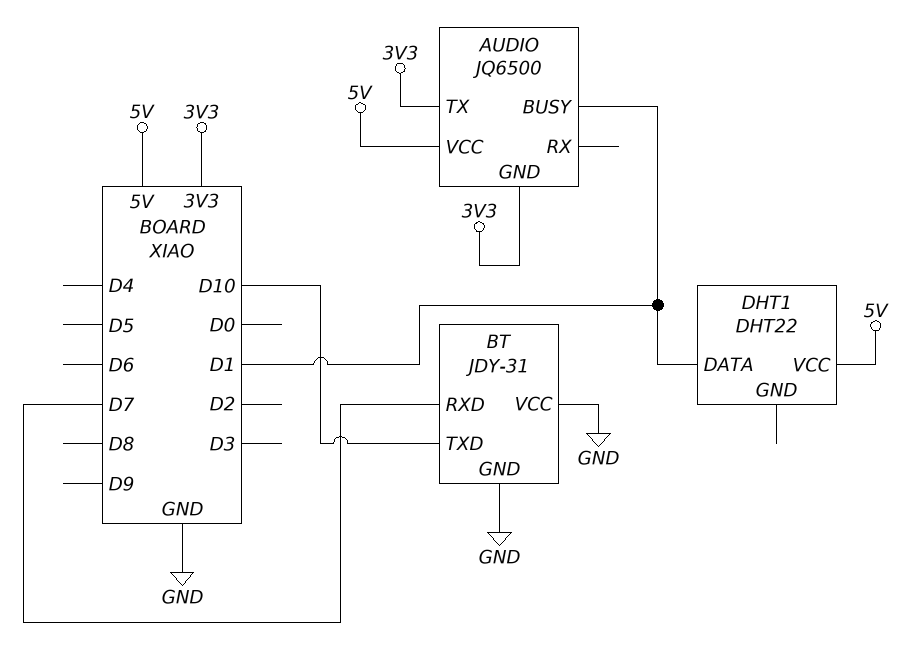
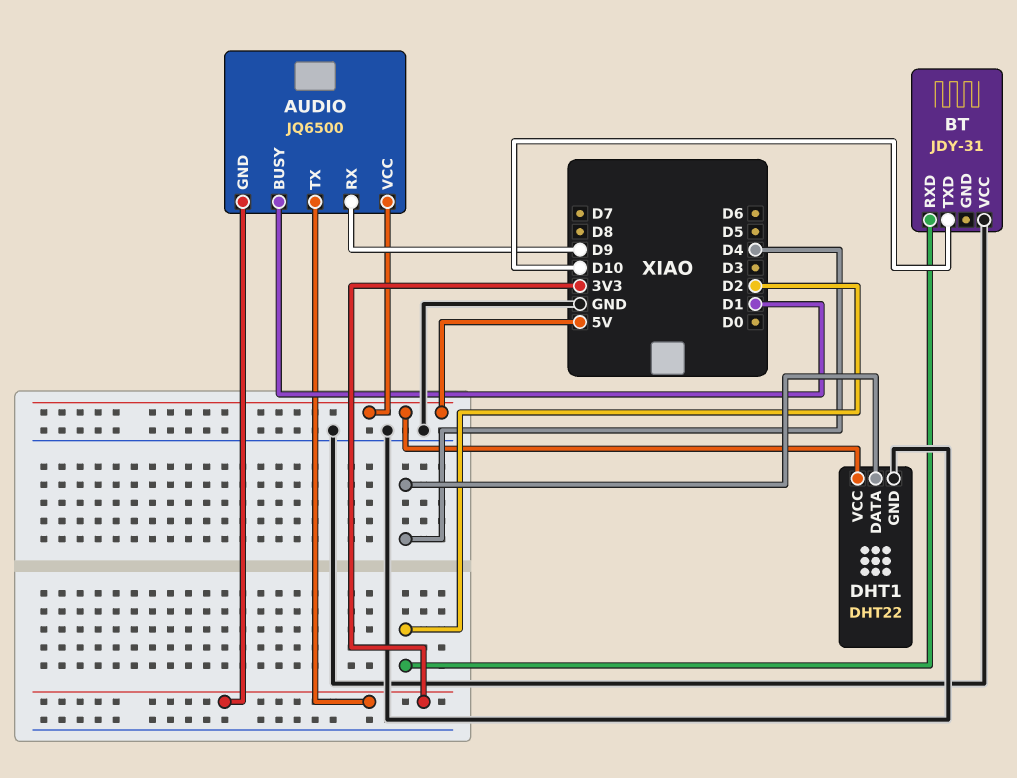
AUDIO pin RX: none -> D9
BT pin GND: GND -> none
BT pin RXD: D7 -> D2
DHT1 pin DATA: D1 -> D4
DHT1 pin GND: none -> GND

